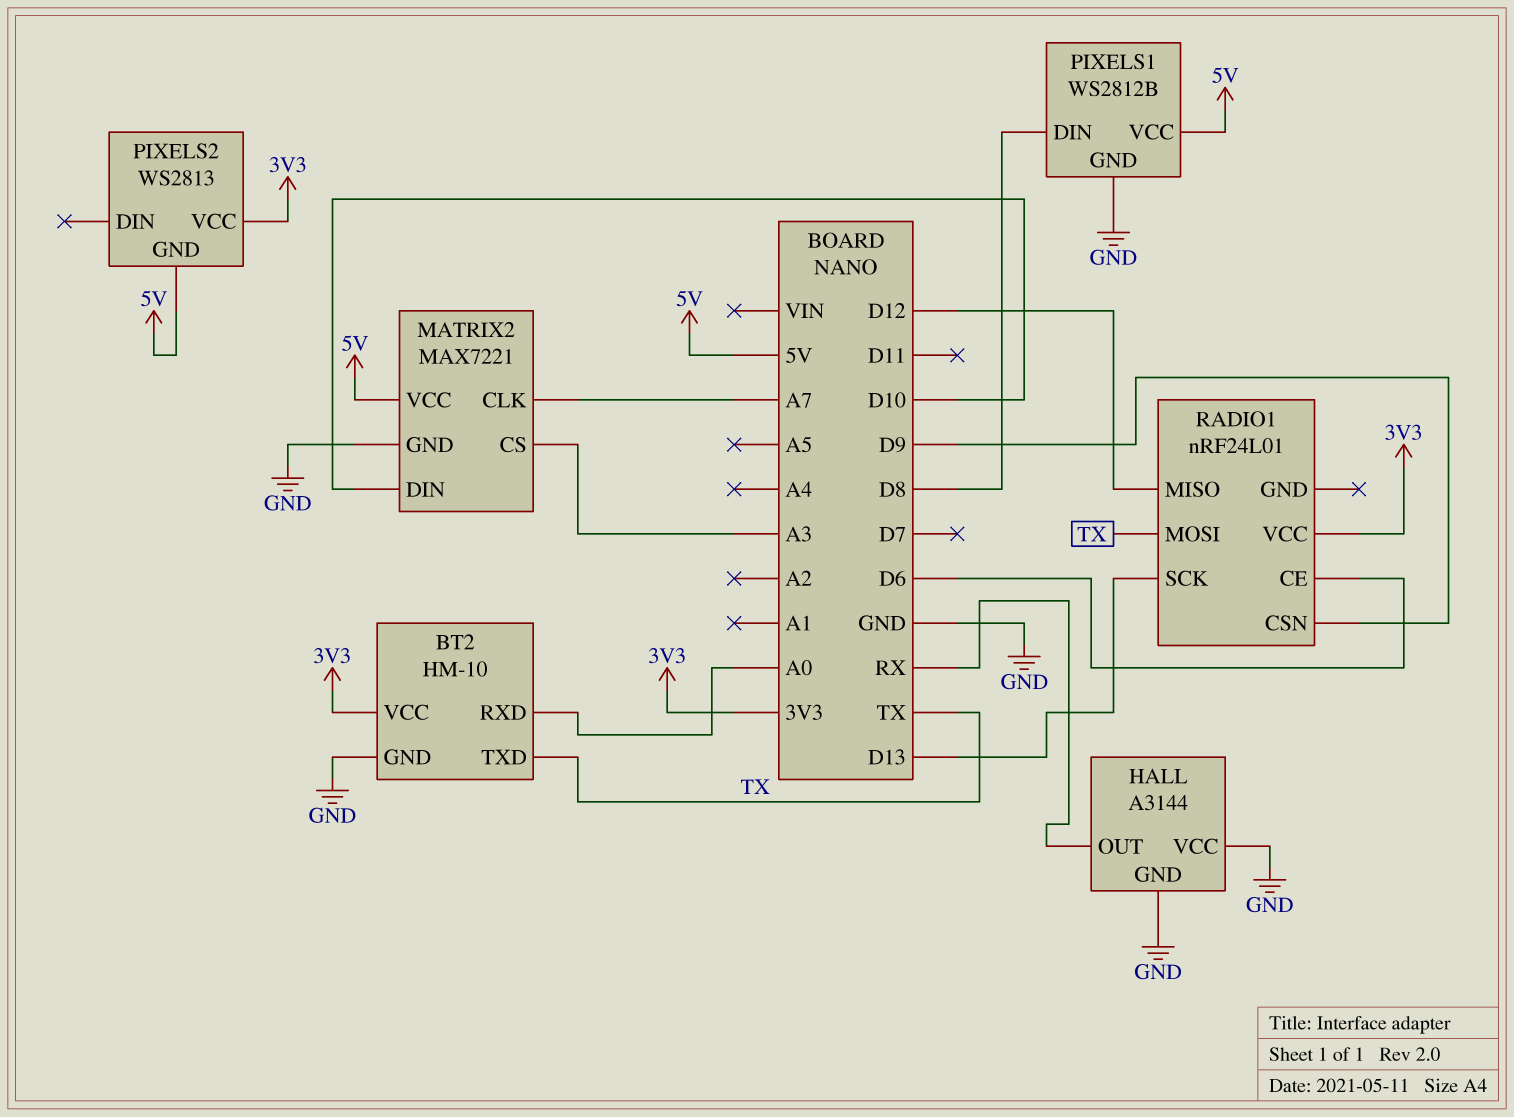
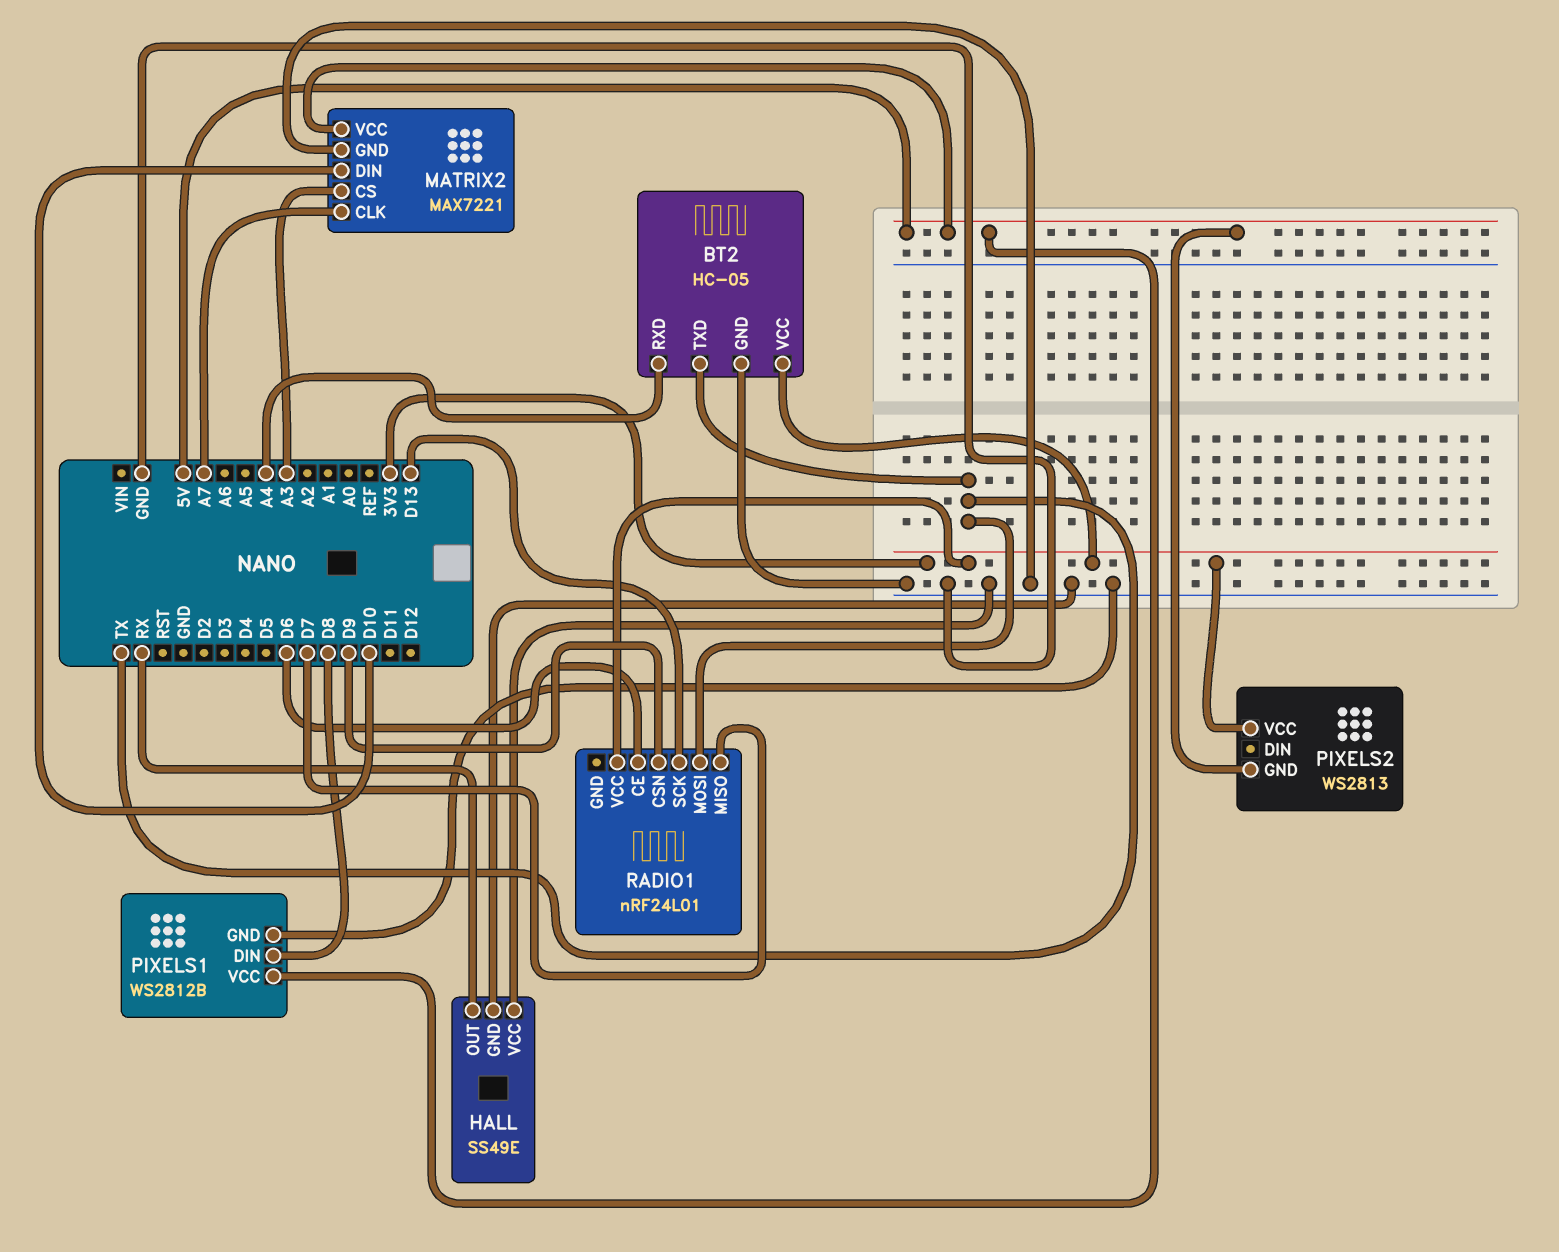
BT2: HM-10 -> HC-05
BT2 pin RXD: A0 -> A4
HALL: A3144 -> SS49E
RADIO1 pin MISO: D12 -> D7

